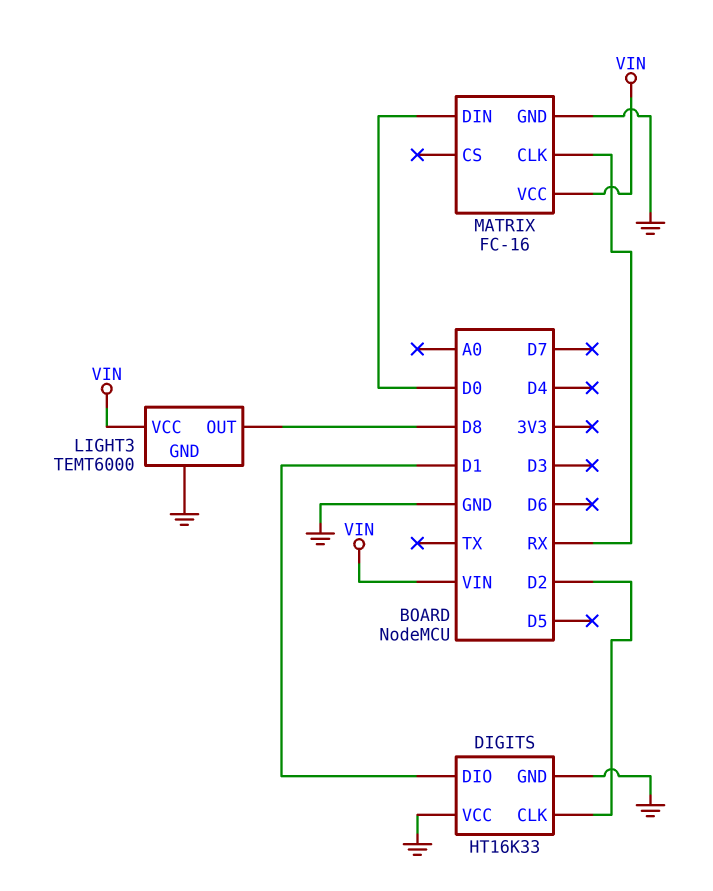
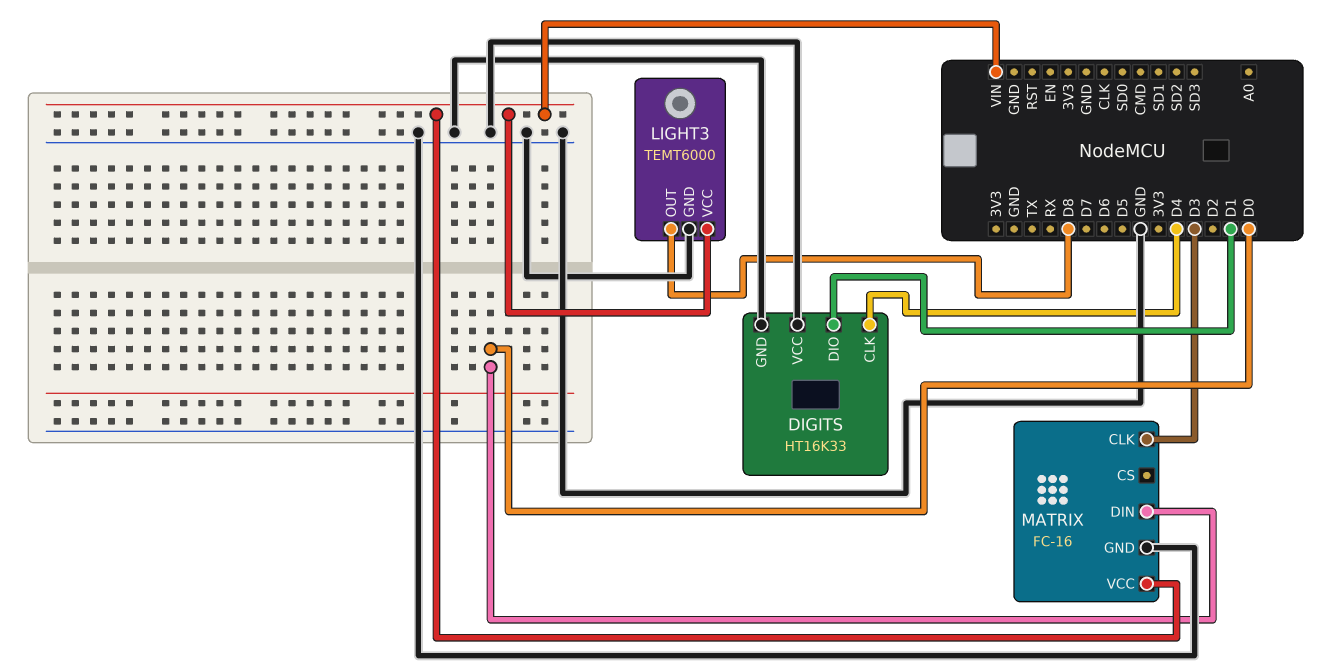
DIGITS pin CLK: D2 -> D4
MATRIX pin CLK: RX -> D3

